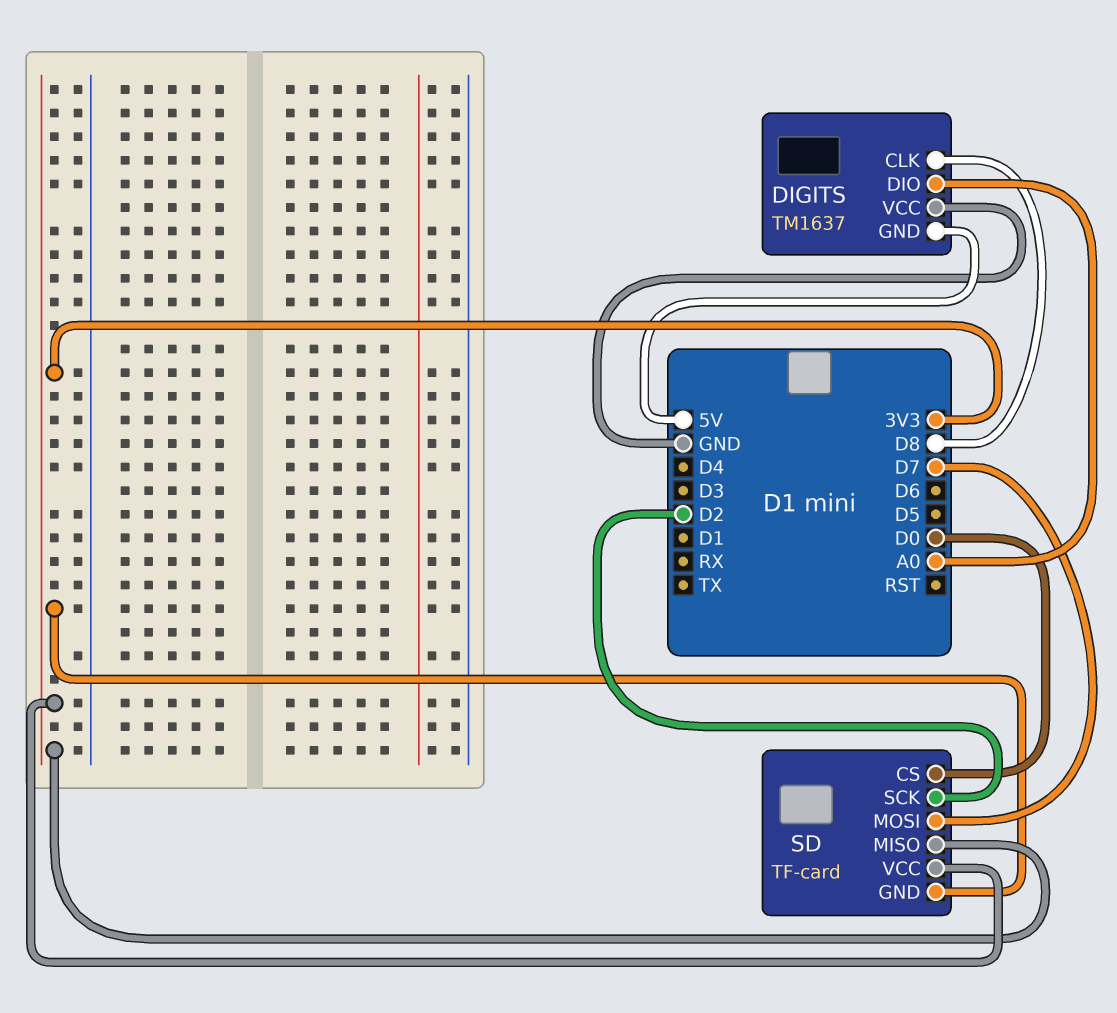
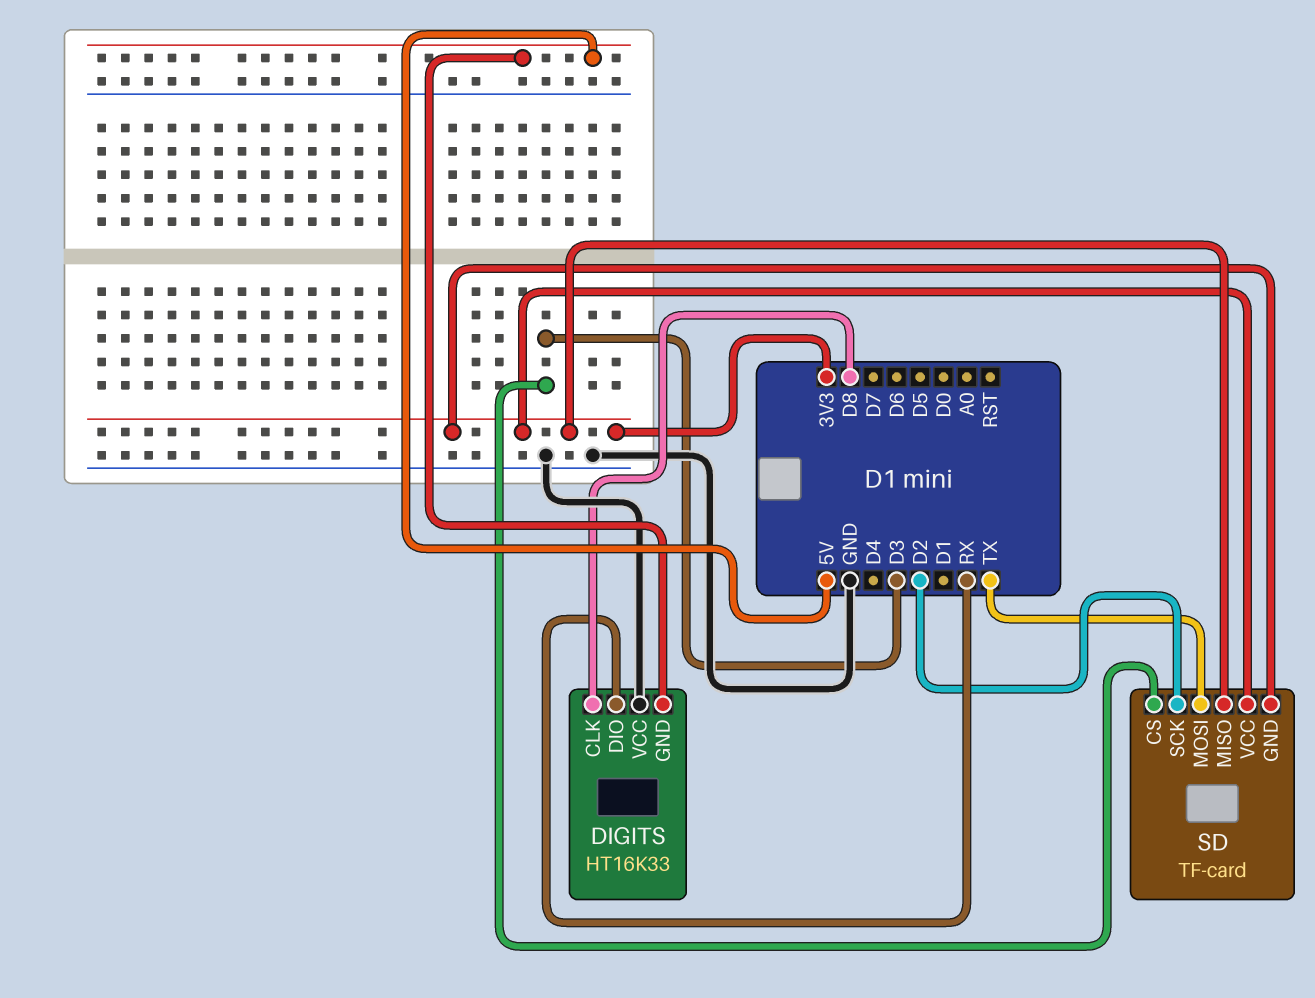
DIGITS: TM1637 -> HT16K33
DIGITS pin DIO: A0 -> RX
SD pin CS: D0 -> D3
SD pin MOSI: D7 -> TX

